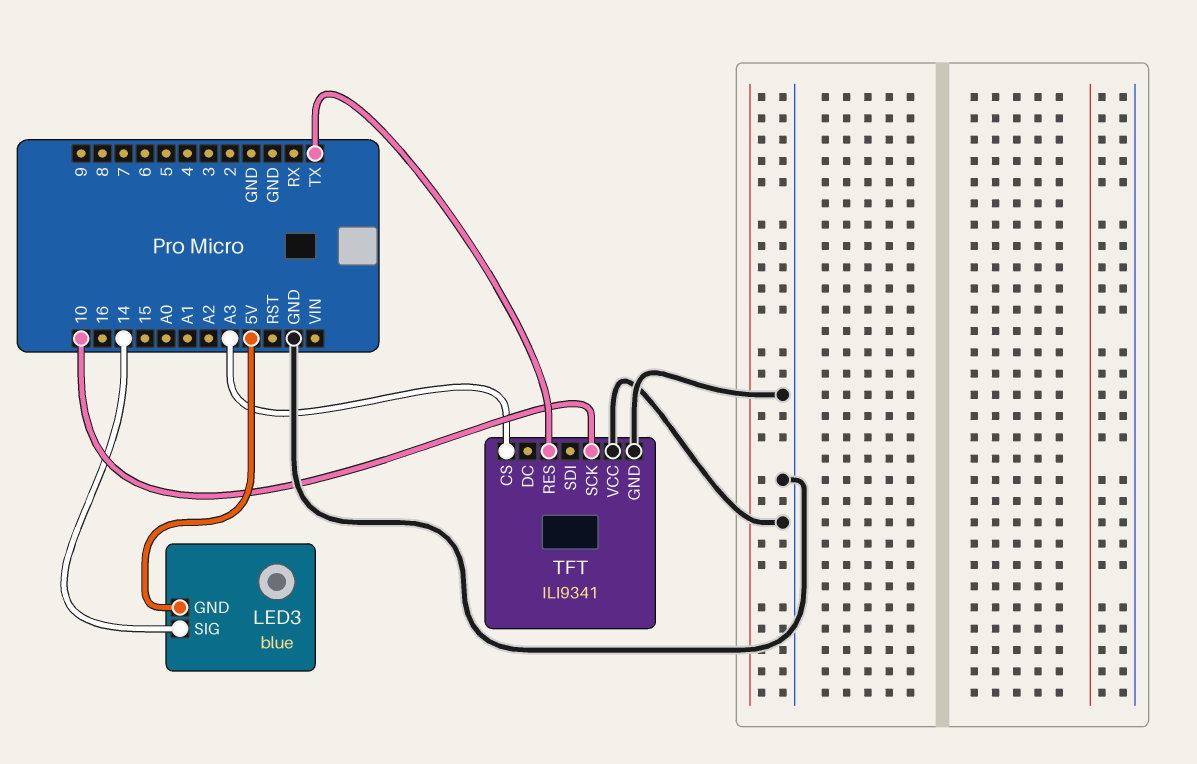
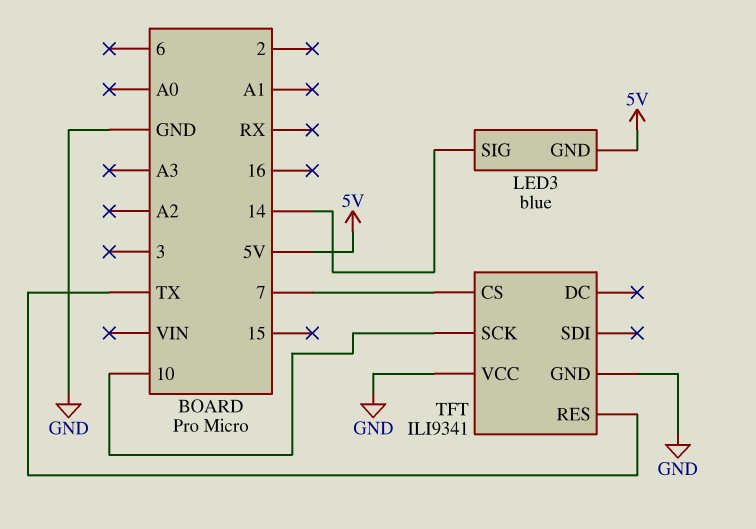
TFT pin CS: A3 -> 7

